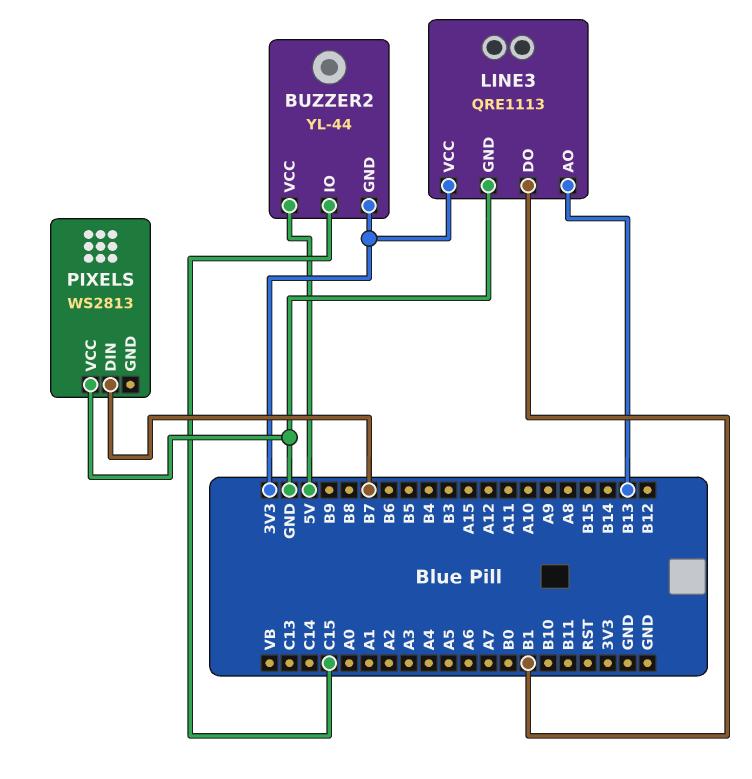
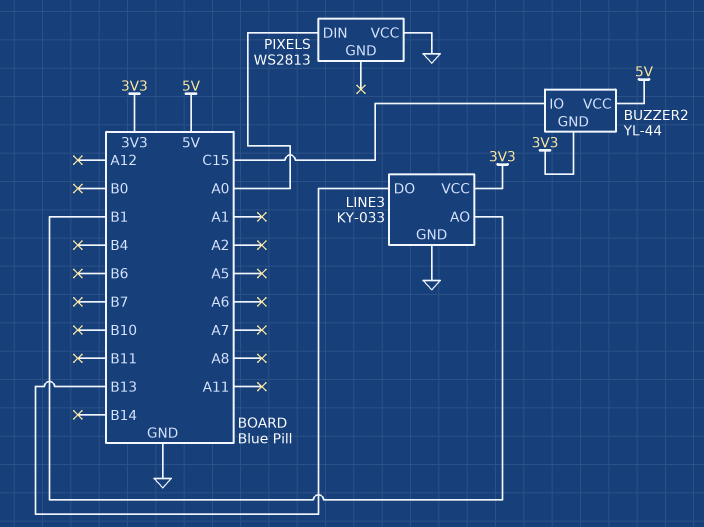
LINE3: QRE1113 -> KY-033
LINE3 pin AO: B13 -> B1
LINE3 pin DO: B1 -> B13
PIXELS pin DIN: B7 -> A0

